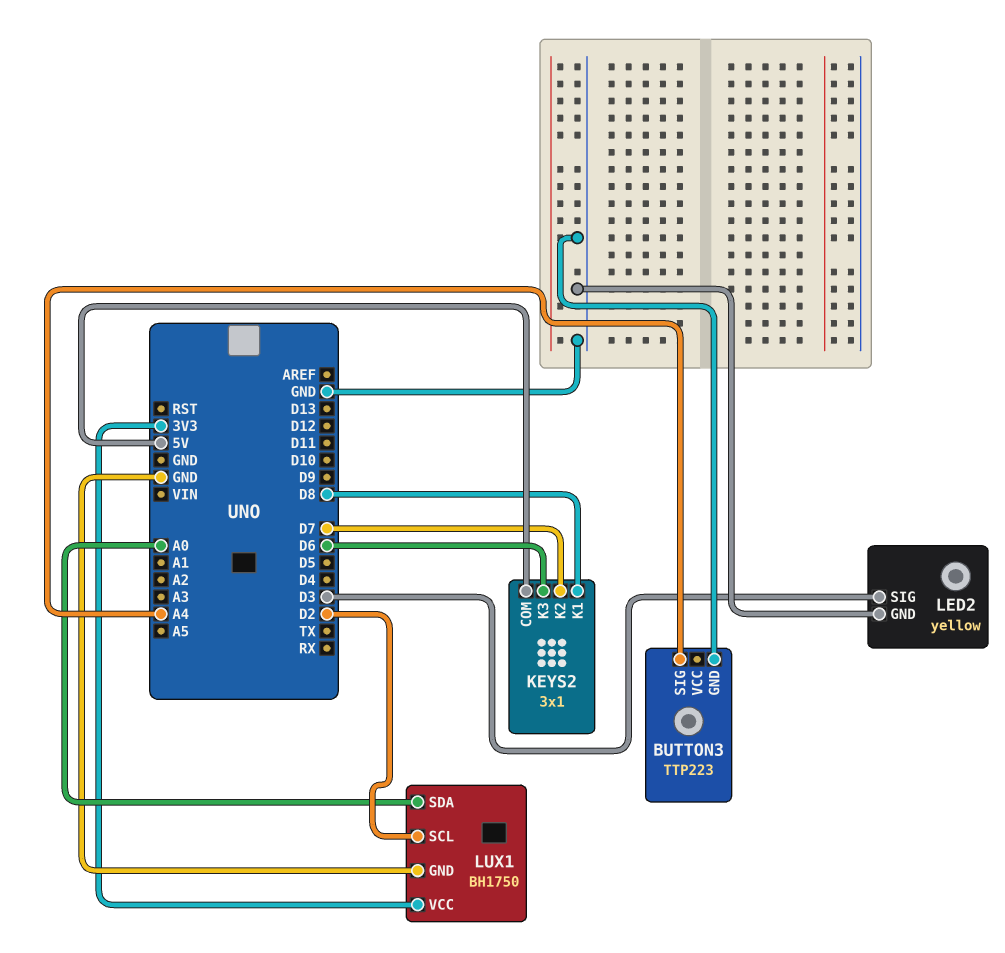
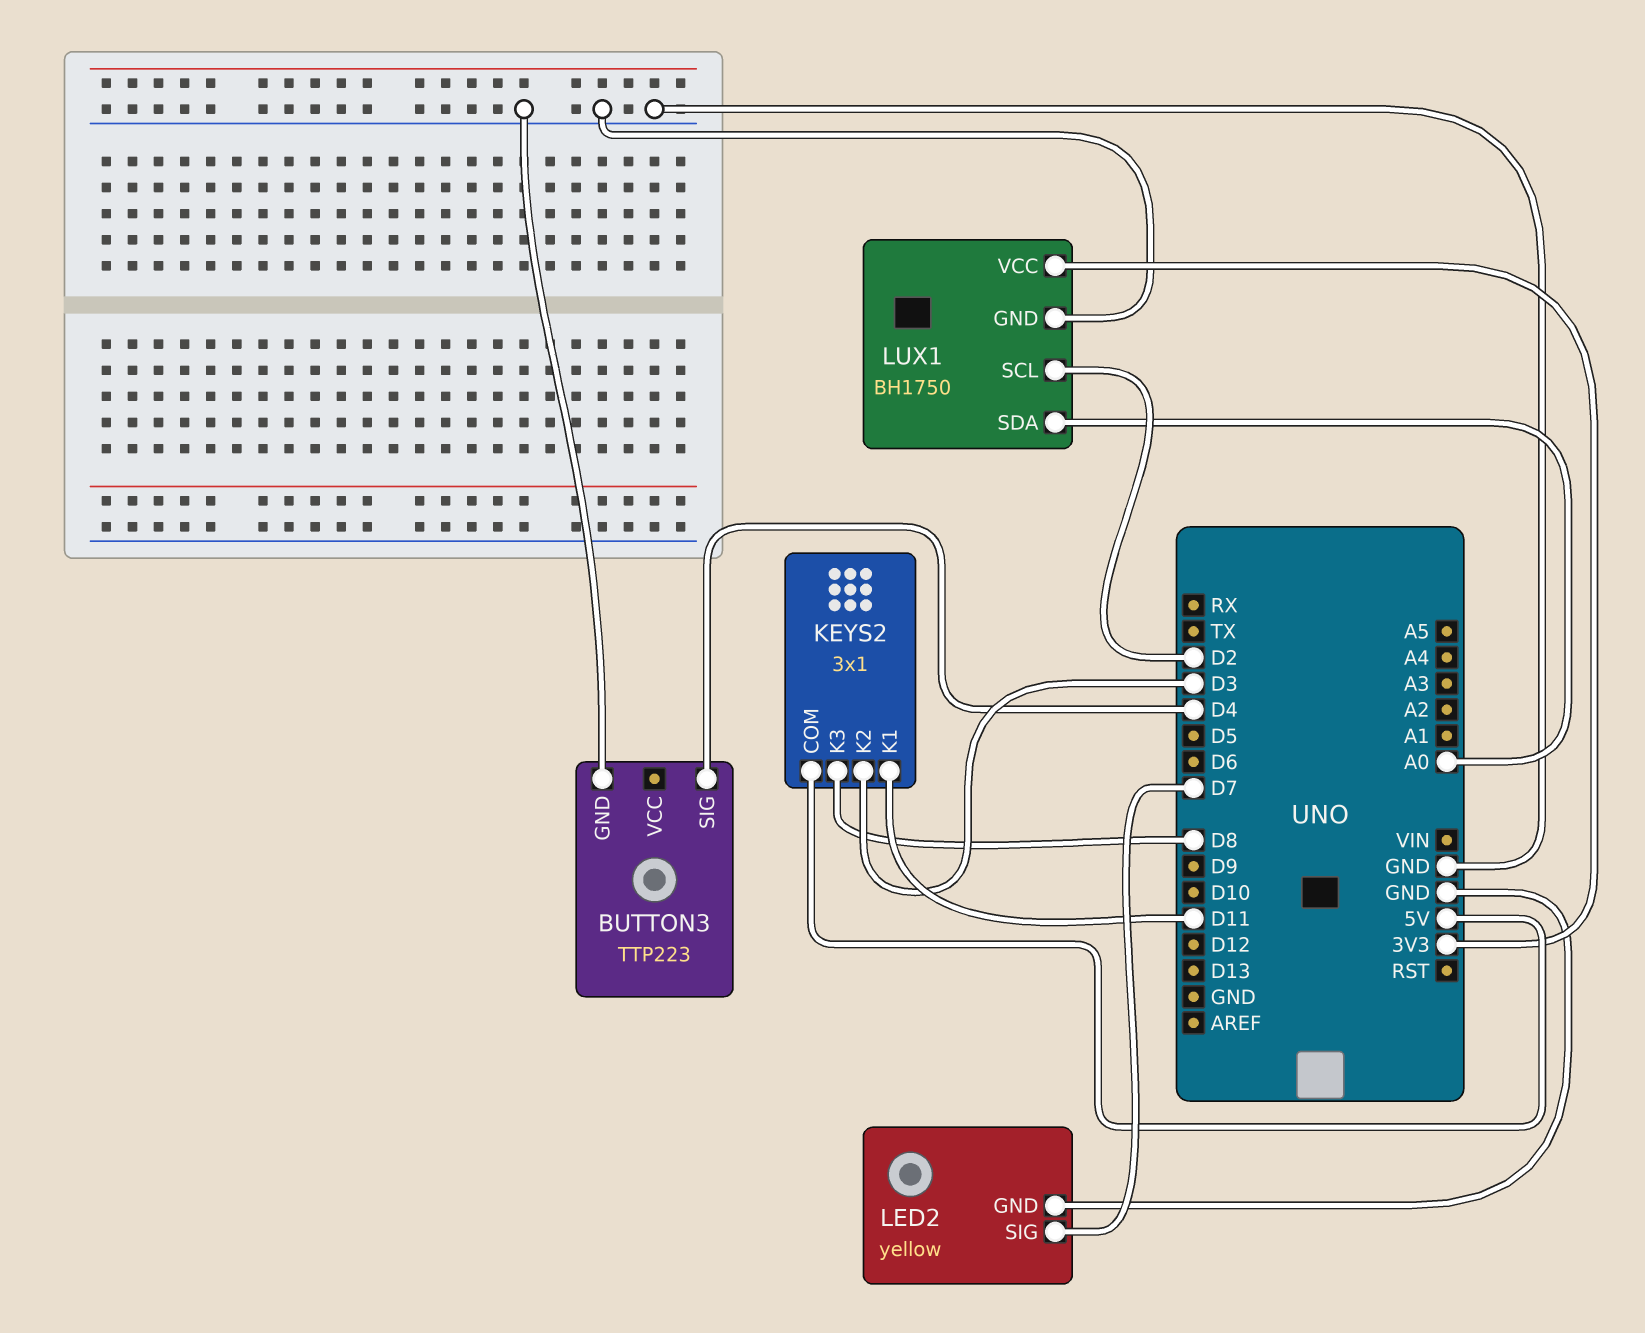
BUTTON3 pin SIG: A4 -> D4
KEYS2 pin K1: D8 -> D11
KEYS2 pin K2: D7 -> D3
KEYS2 pin K3: D6 -> D8
LED2 pin SIG: D3 -> D7

